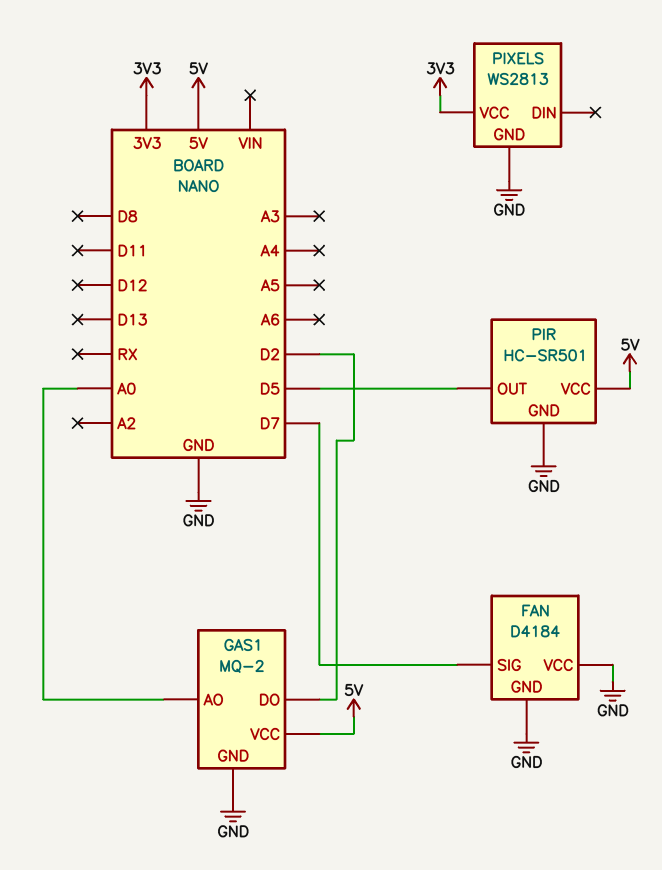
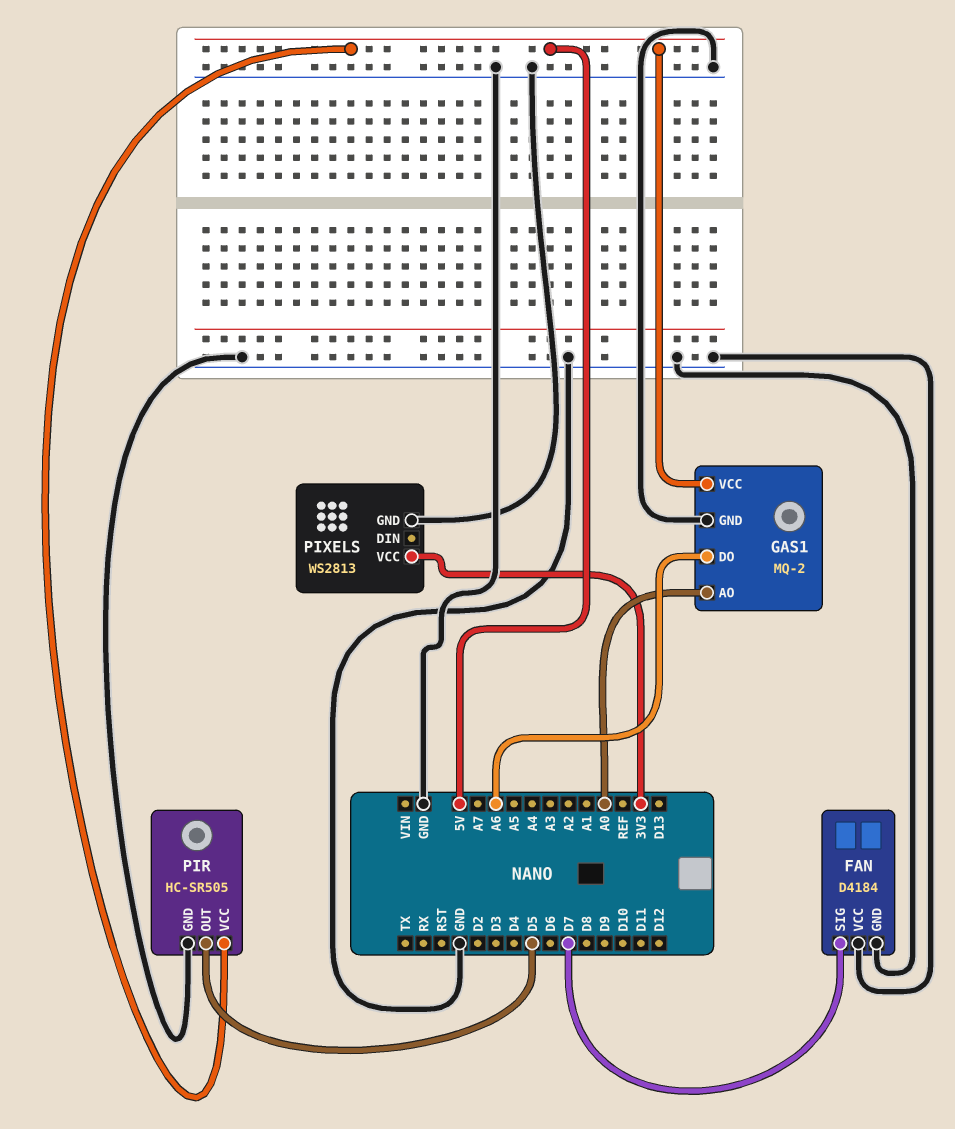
GAS1 pin DO: D2 -> A6
PIR: HC-SR501 -> HC-SR505

